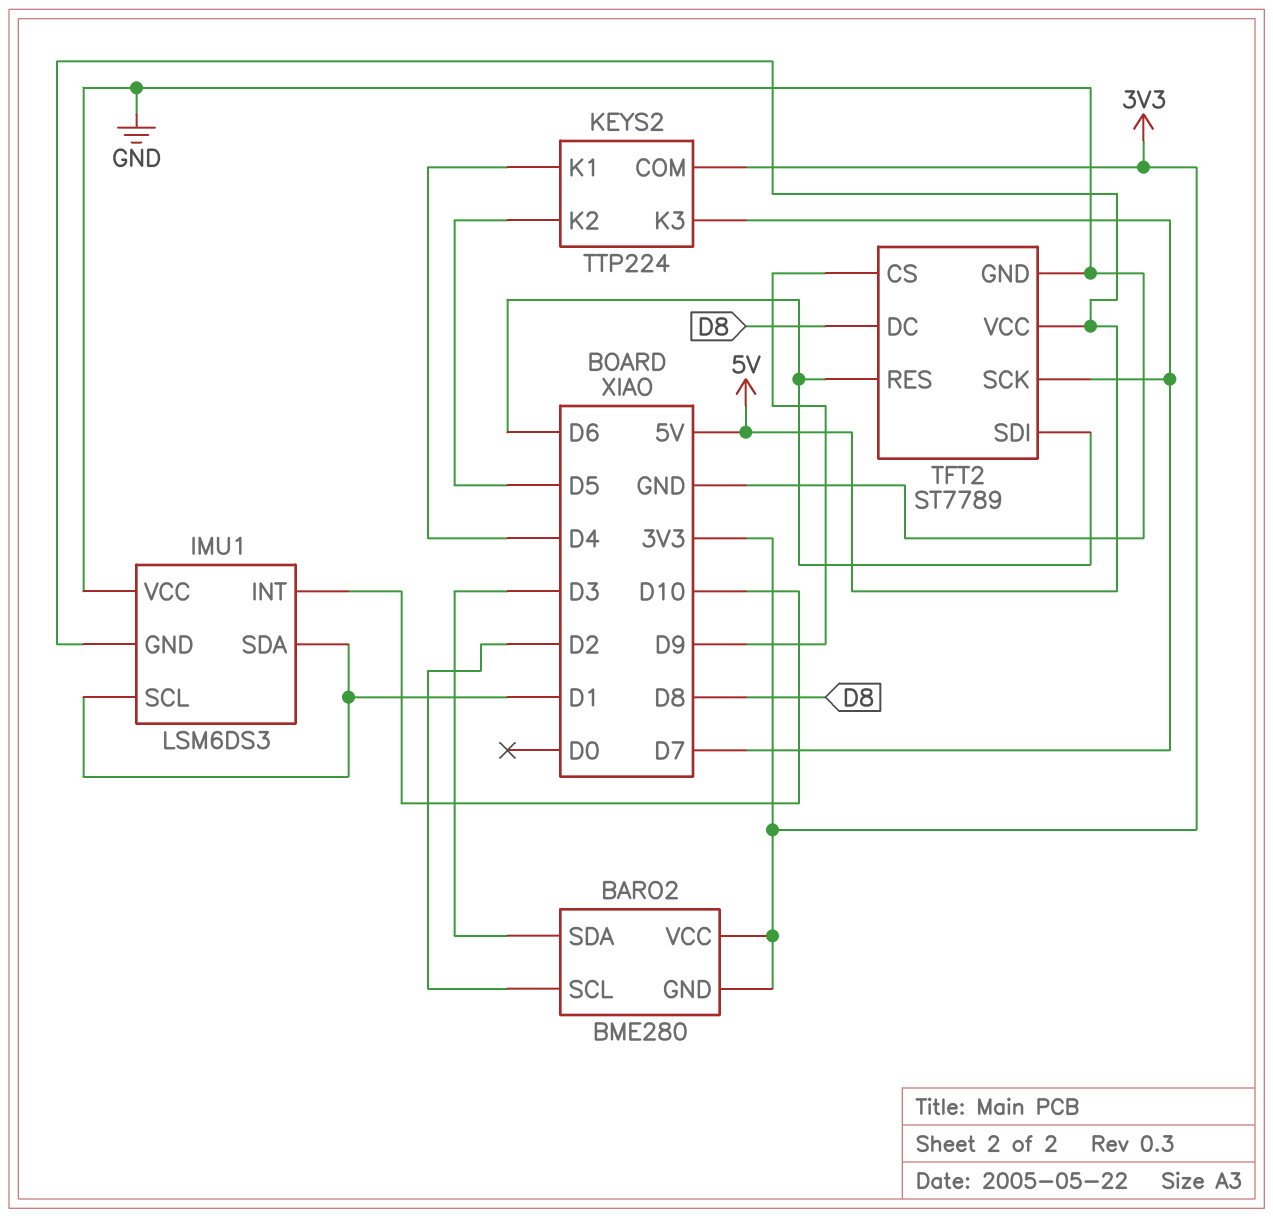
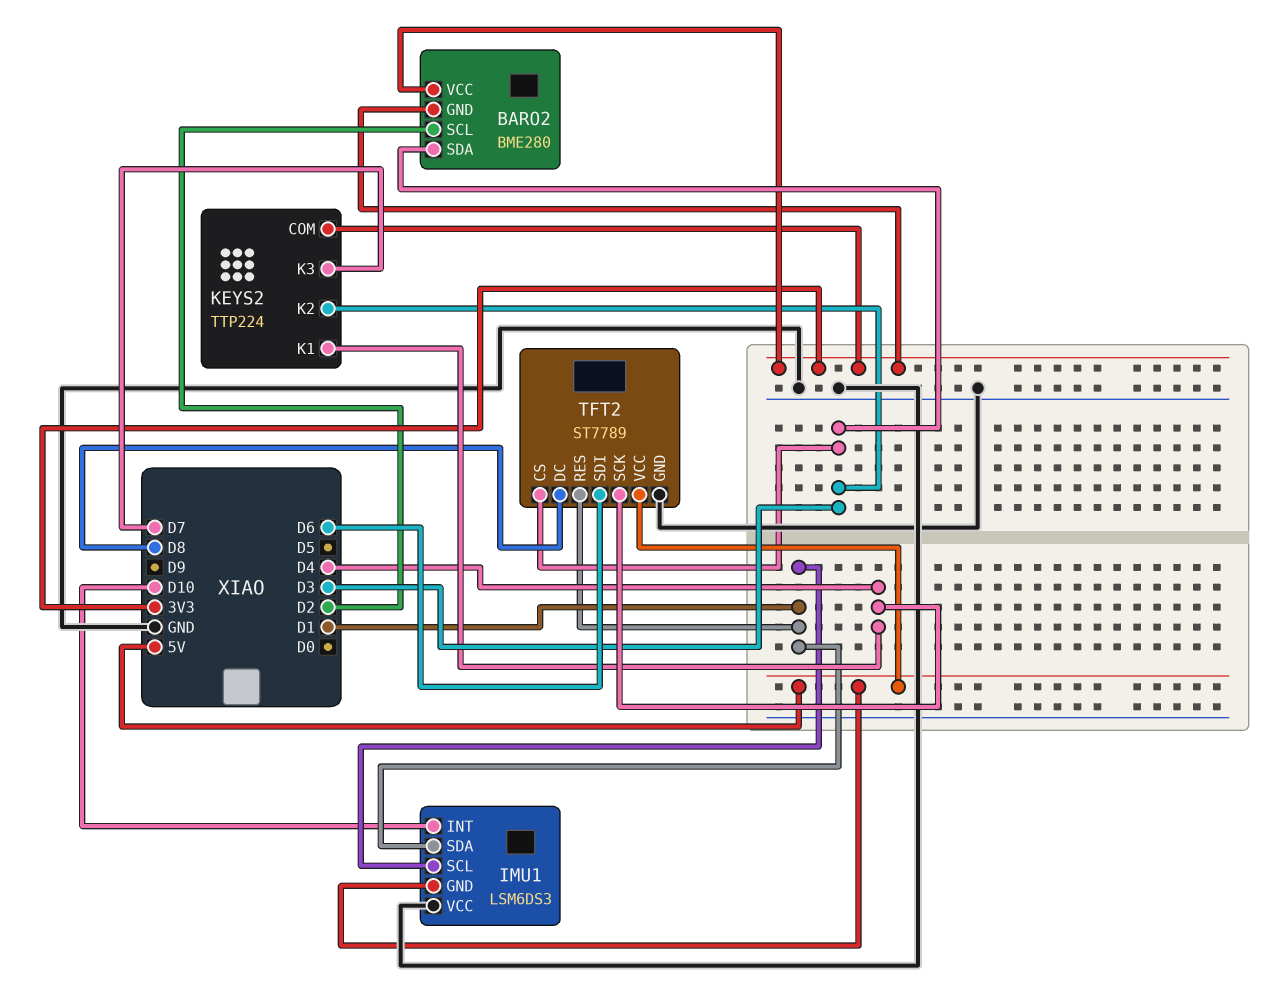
KEYS2 pin K2: D5 -> D3
TFT2 pin CS: D9 -> D3
TFT2 pin RES: D6 -> D1
TFT2 pin SCK: D7 -> D4

